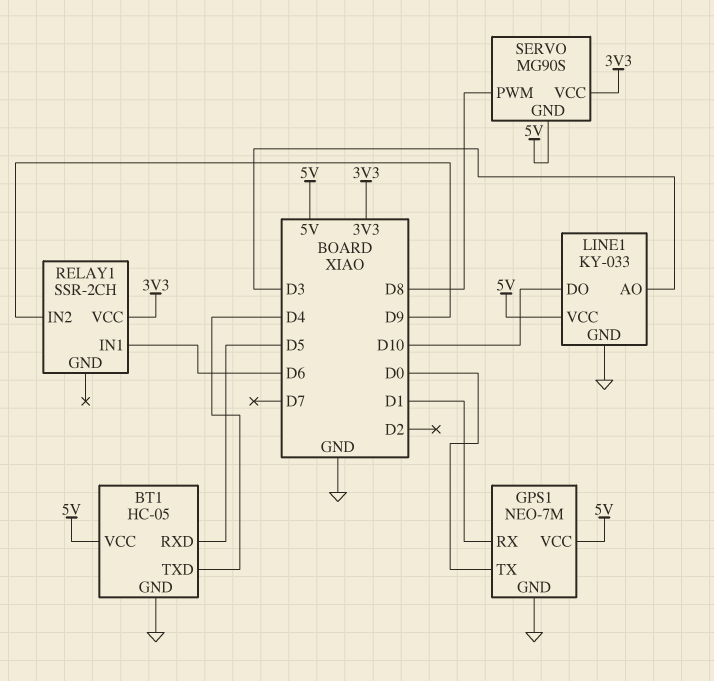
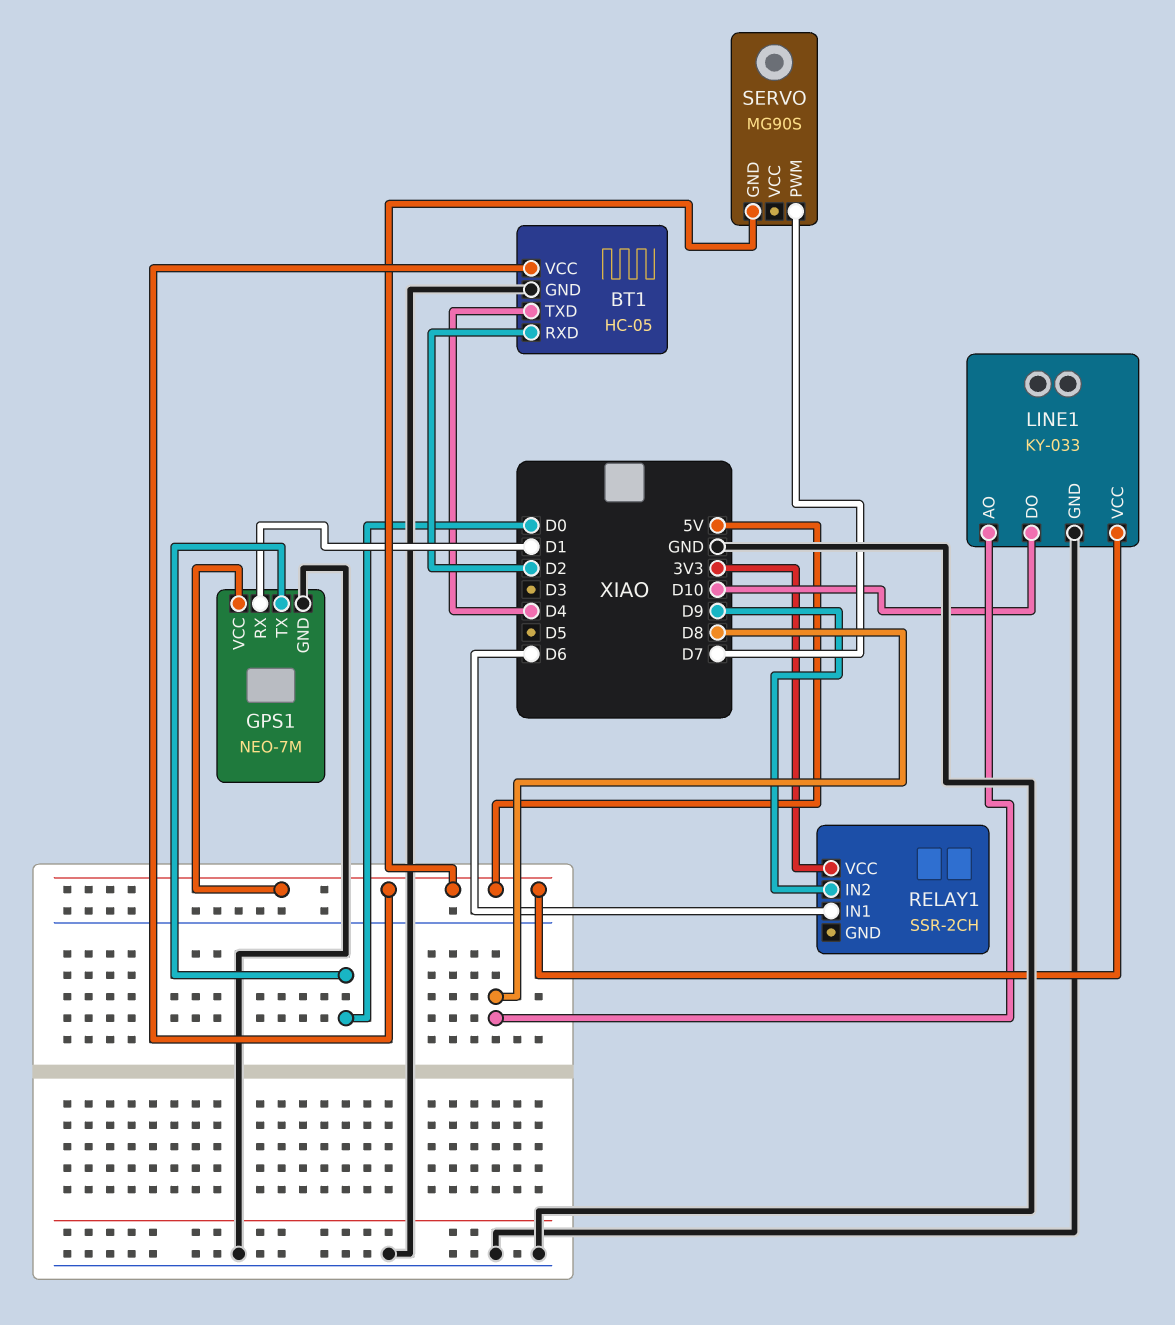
BT1 pin RXD: D5 -> D2
LINE1 pin AO: D3 -> D8
SERVO pin PWM: D8 -> D7
SERVO pin VCC: 3V3 -> none

